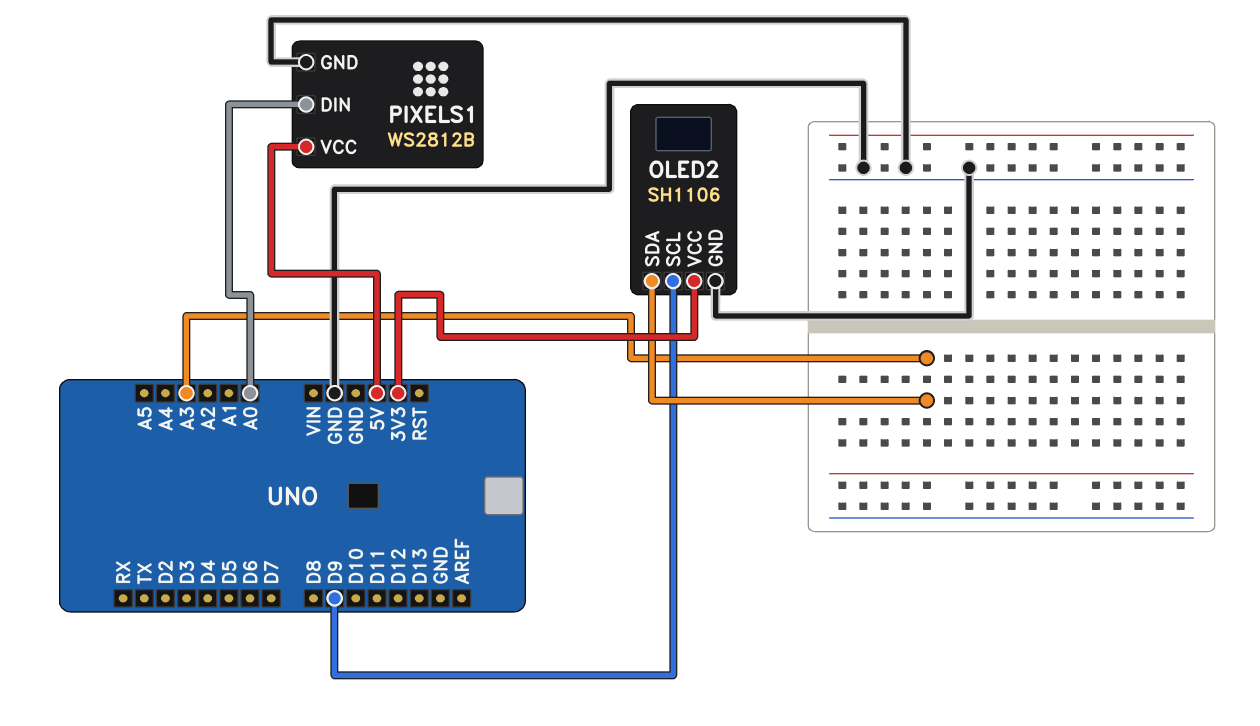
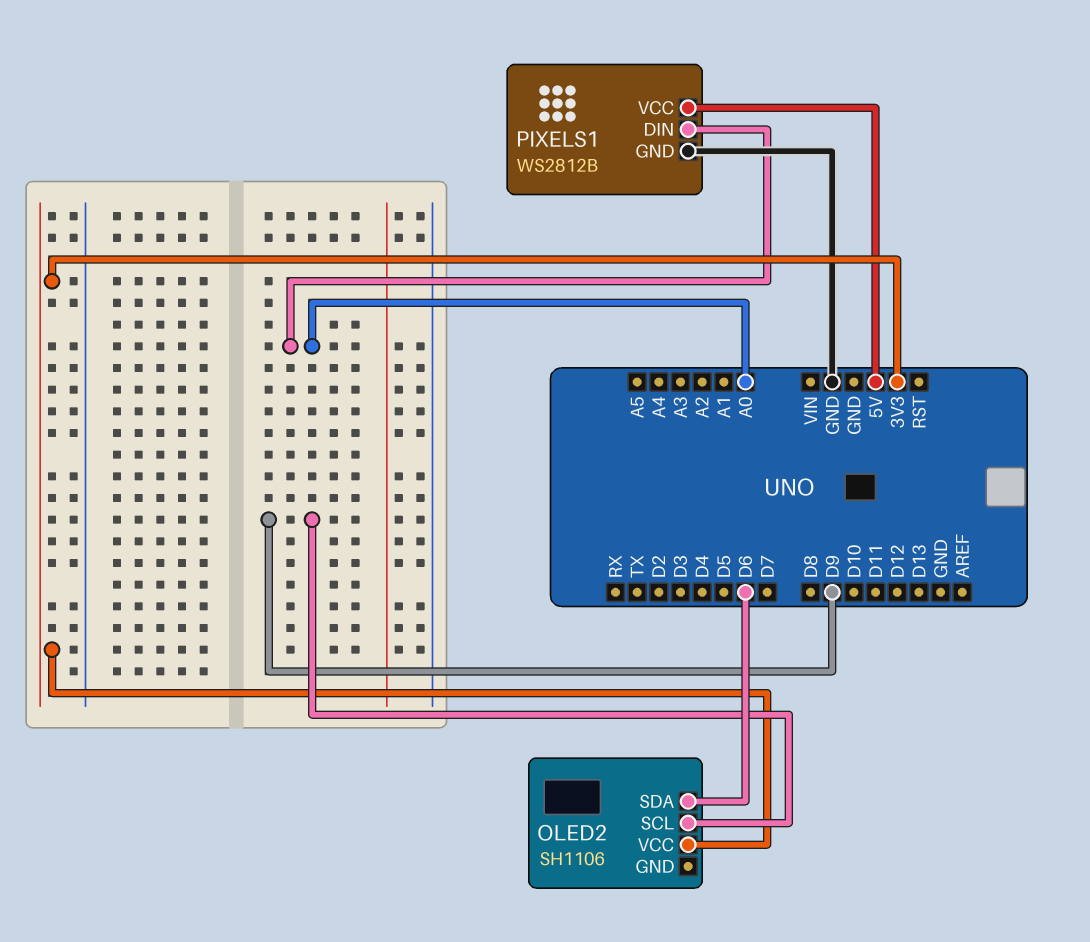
OLED2 pin GND: GND -> none
OLED2 pin SDA: A3 -> D6

